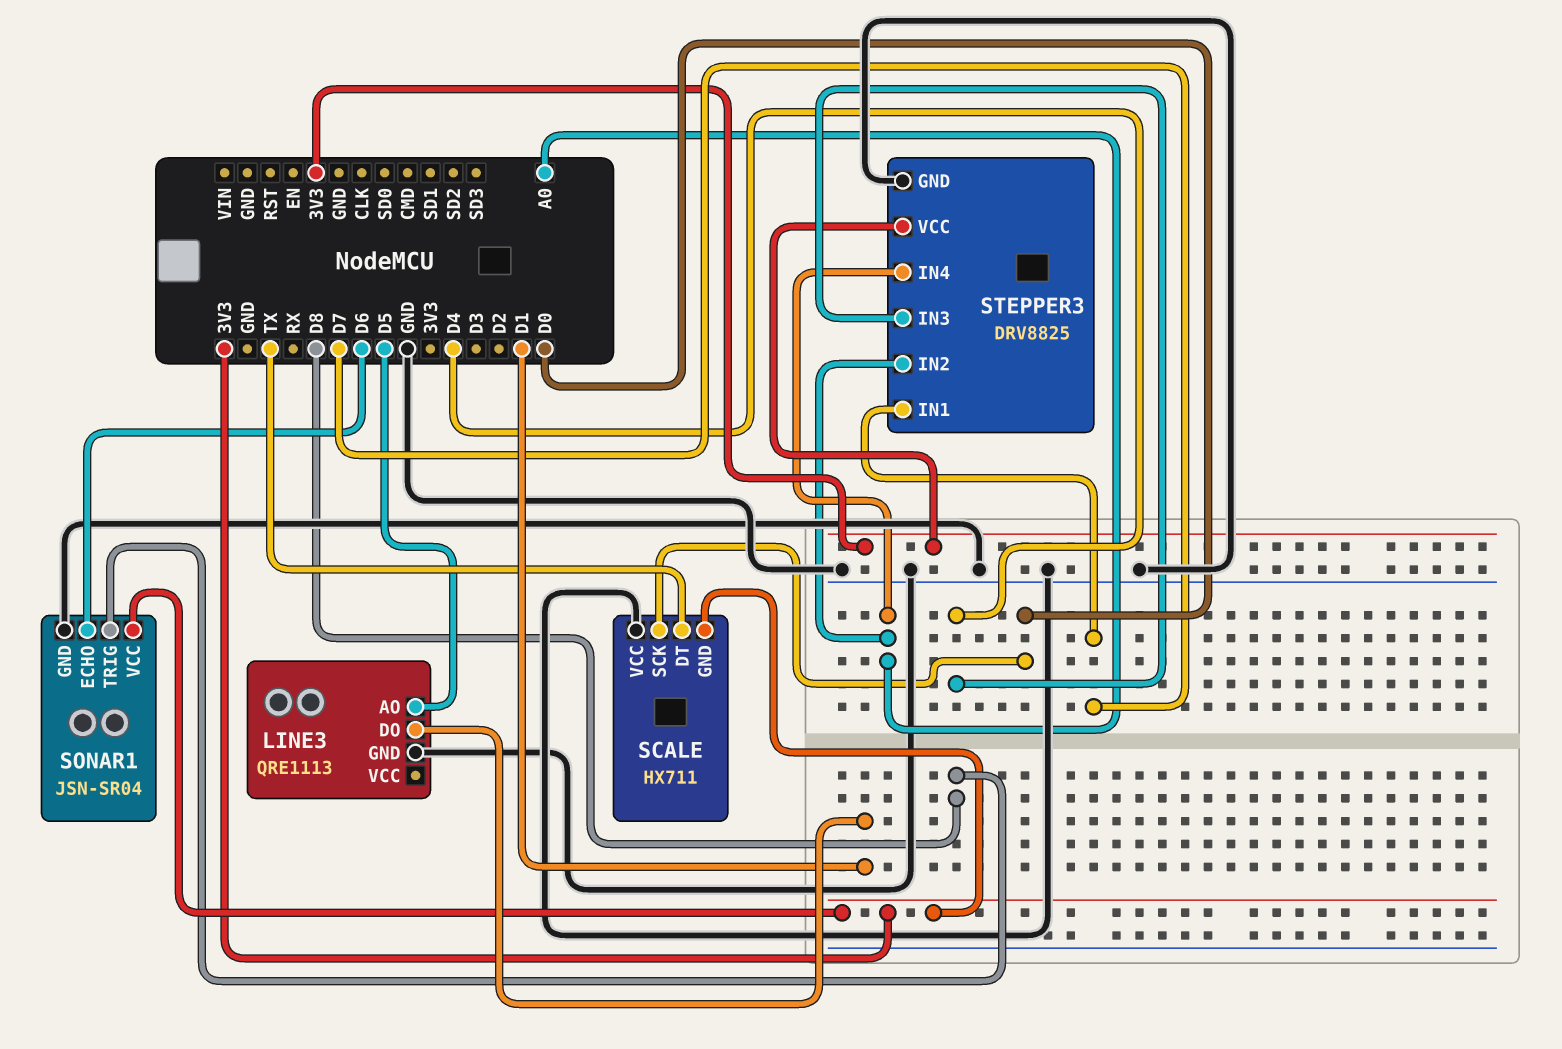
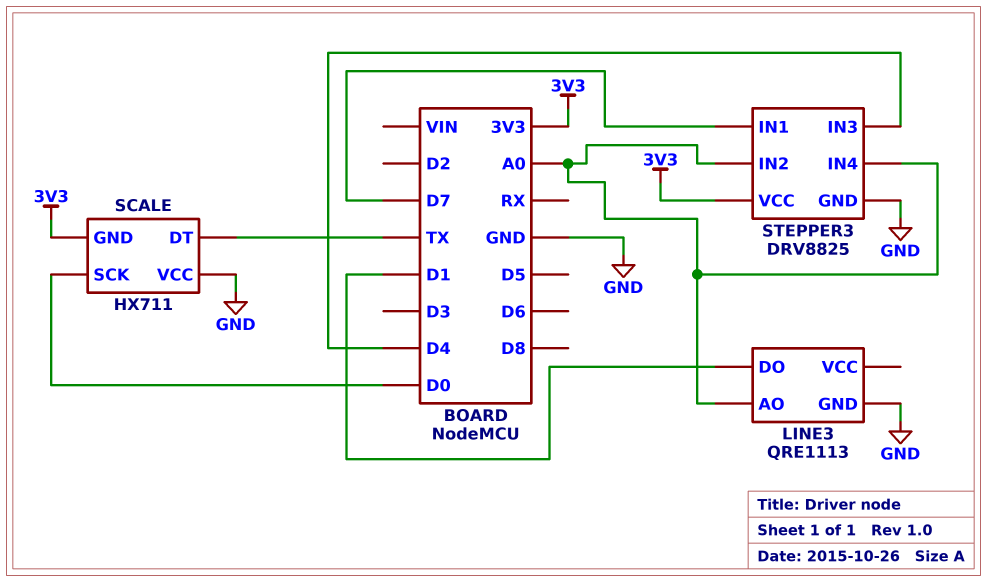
LINE3 pin AO: D5 -> A0
SONAR1: JSN-SR04 -> none
SONAR1 pin ECHO: D6 -> none
SONAR1 pin GND: GND -> none
SONAR1 pin TRIG: D8 -> none
SONAR1 pin VCC: 3V3 -> none

